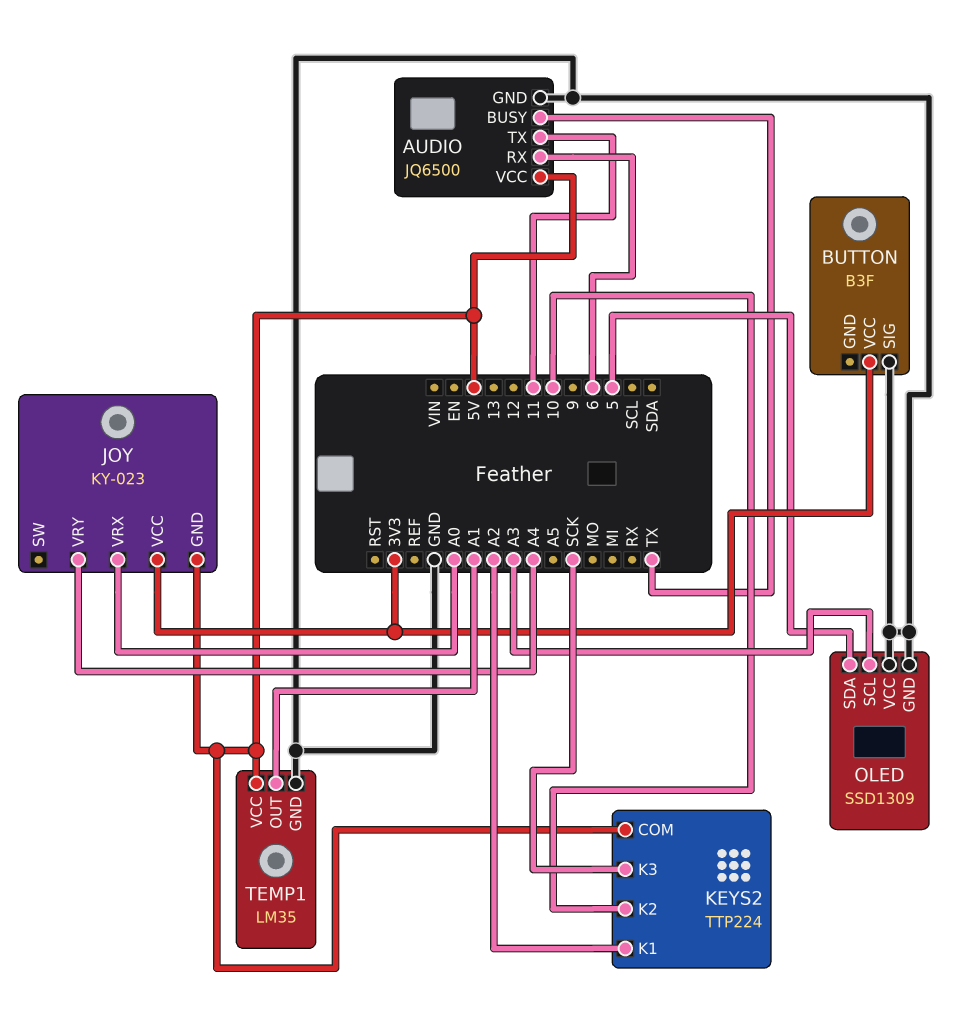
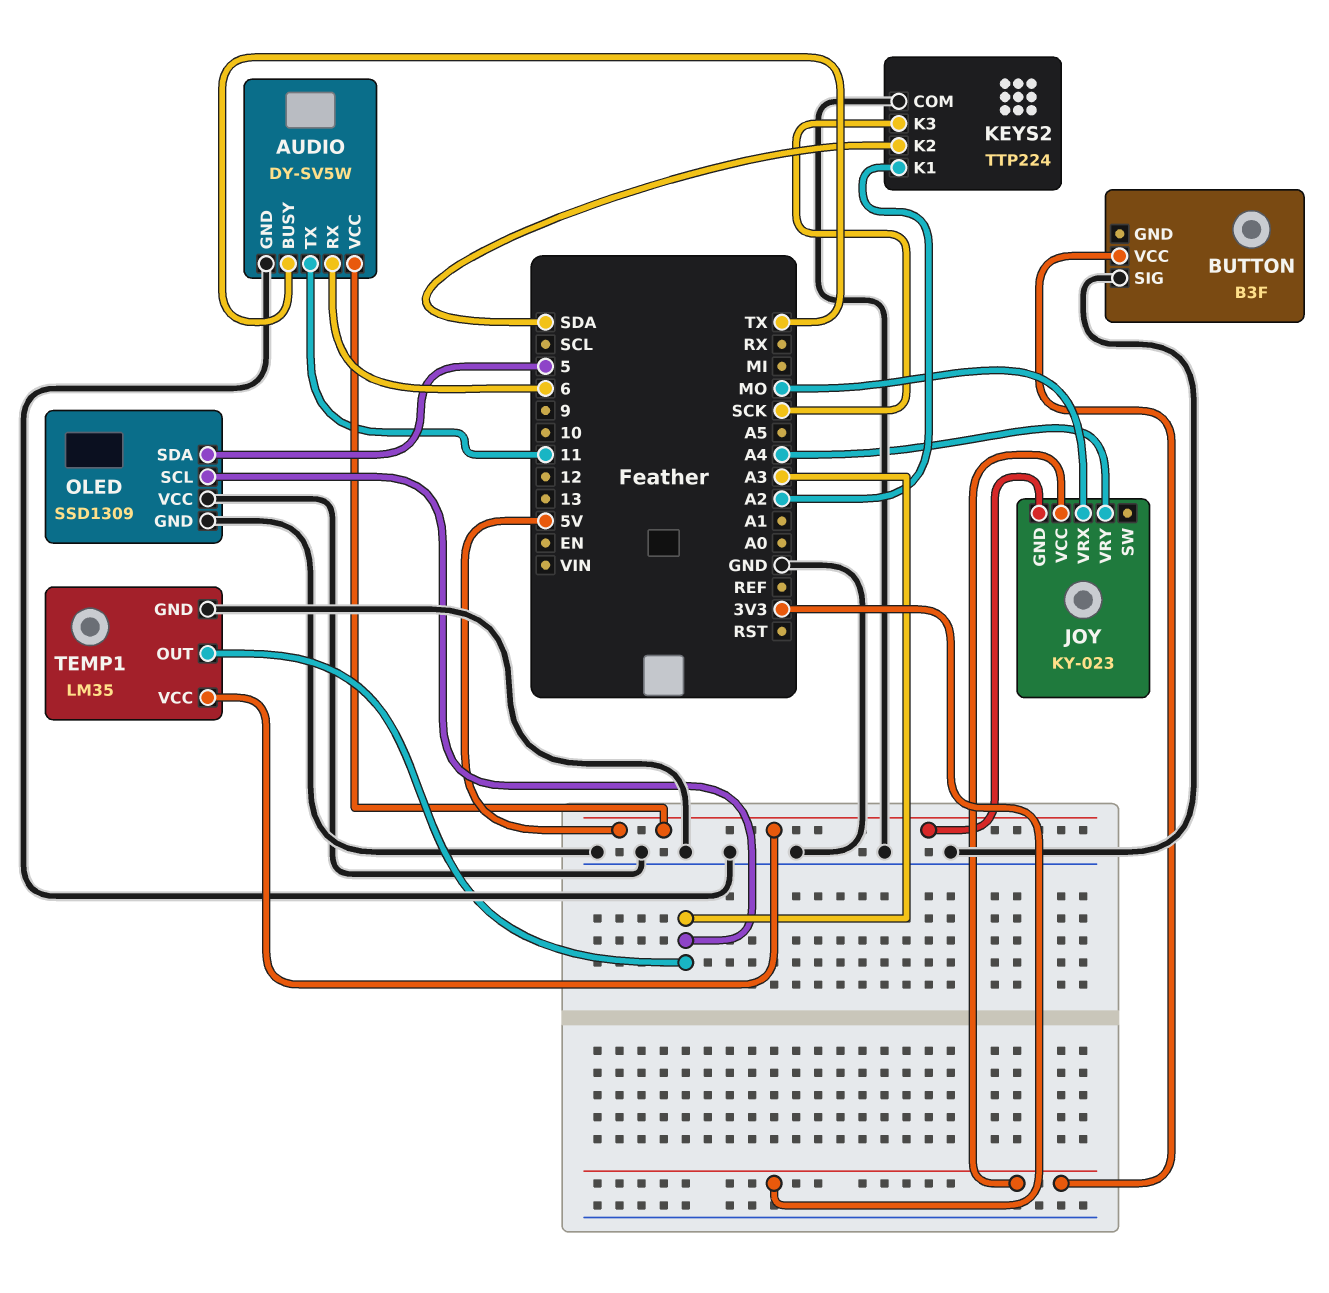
AUDIO: JQ6500 -> DY-SV5W
JOY pin VRX: A0 -> MO
KEYS2 pin COM: 5V -> GND
KEYS2 pin K2: 10 -> SDA
TEMP1 pin OUT: A1 -> A3

